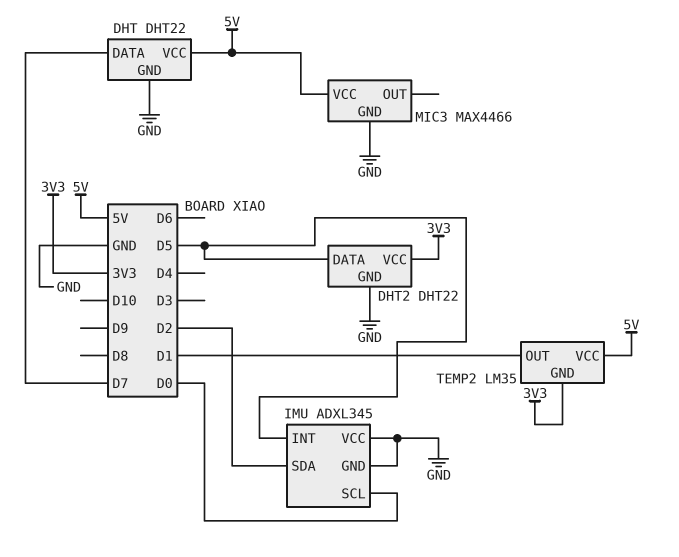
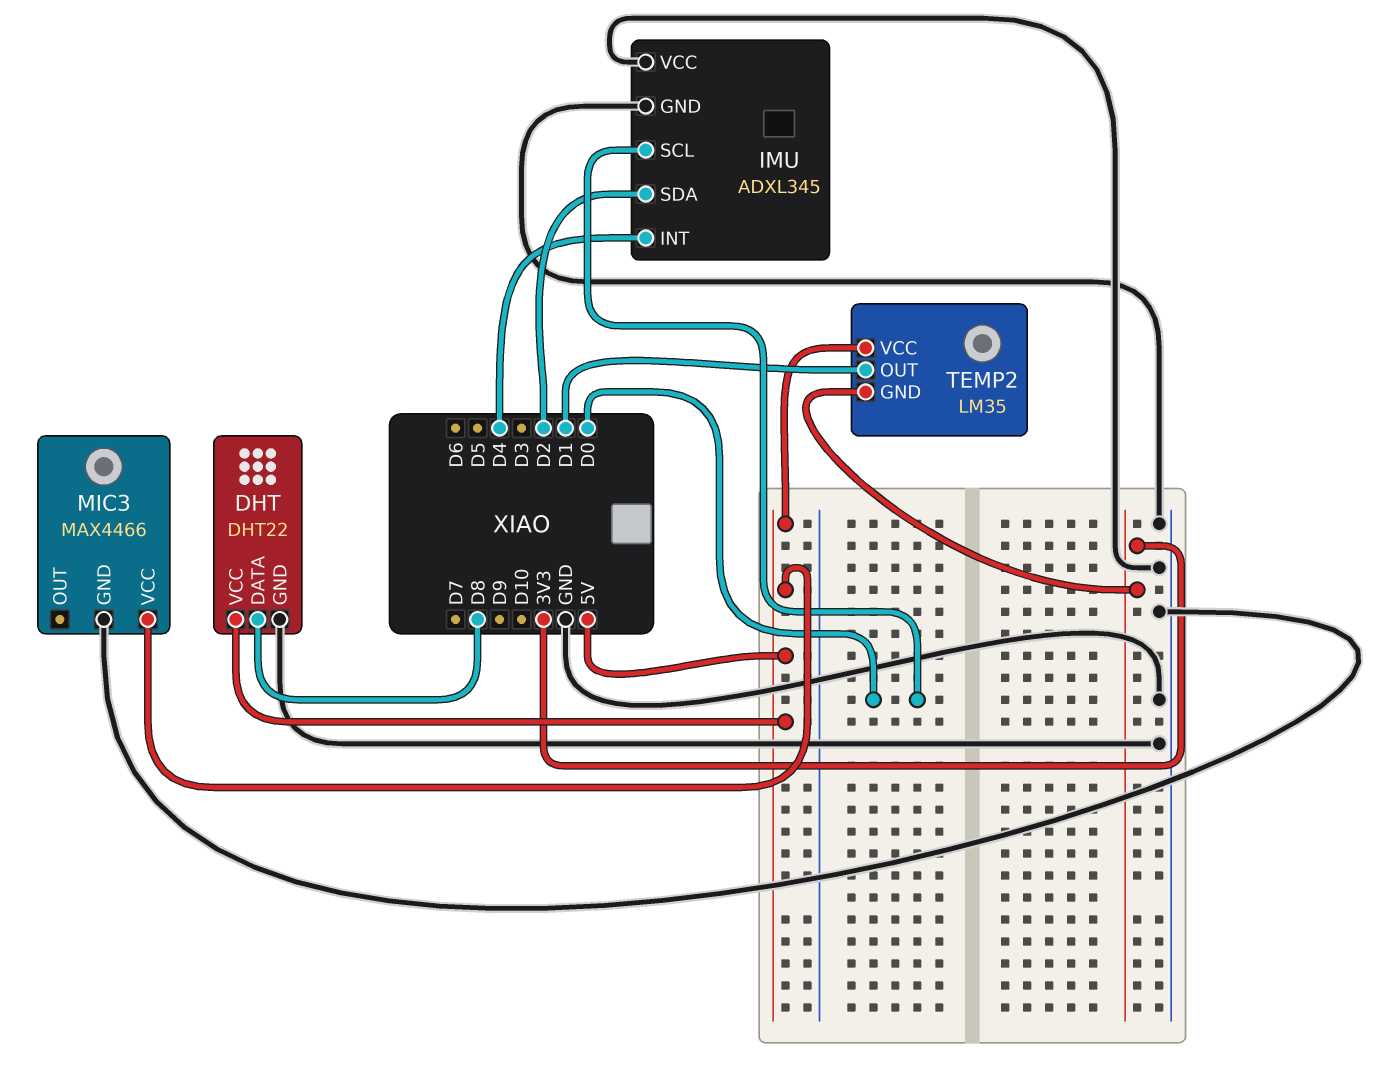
DHT pin DATA: D7 -> D8
DHT2: DHT22 -> none
DHT2 pin DATA: D5 -> none
DHT2 pin GND: GND -> none
DHT2 pin VCC: 3V3 -> none
IMU pin INT: D5 -> D4

